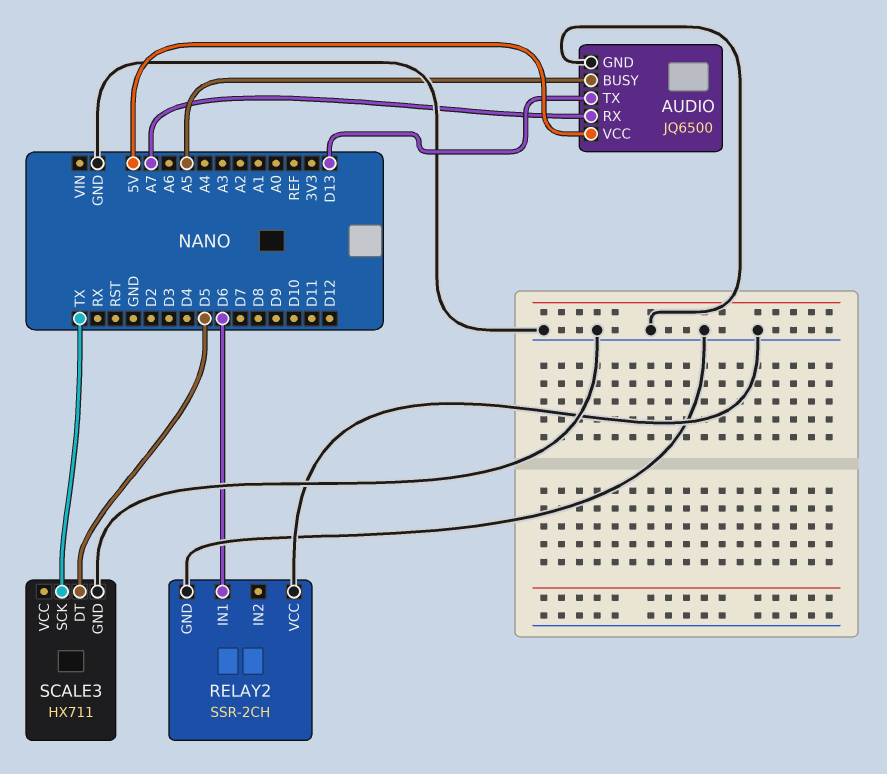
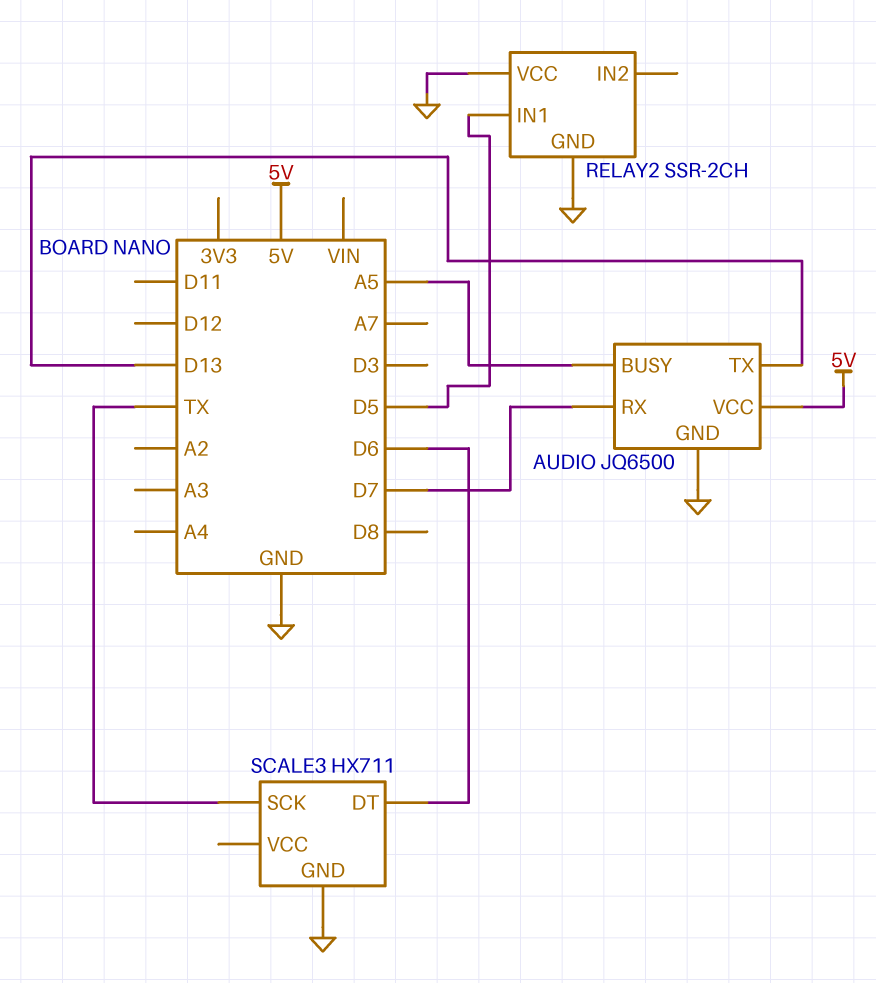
AUDIO pin RX: A7 -> D7
RELAY2 pin IN1: D6 -> D5
SCALE3 pin DT: D5 -> D6

